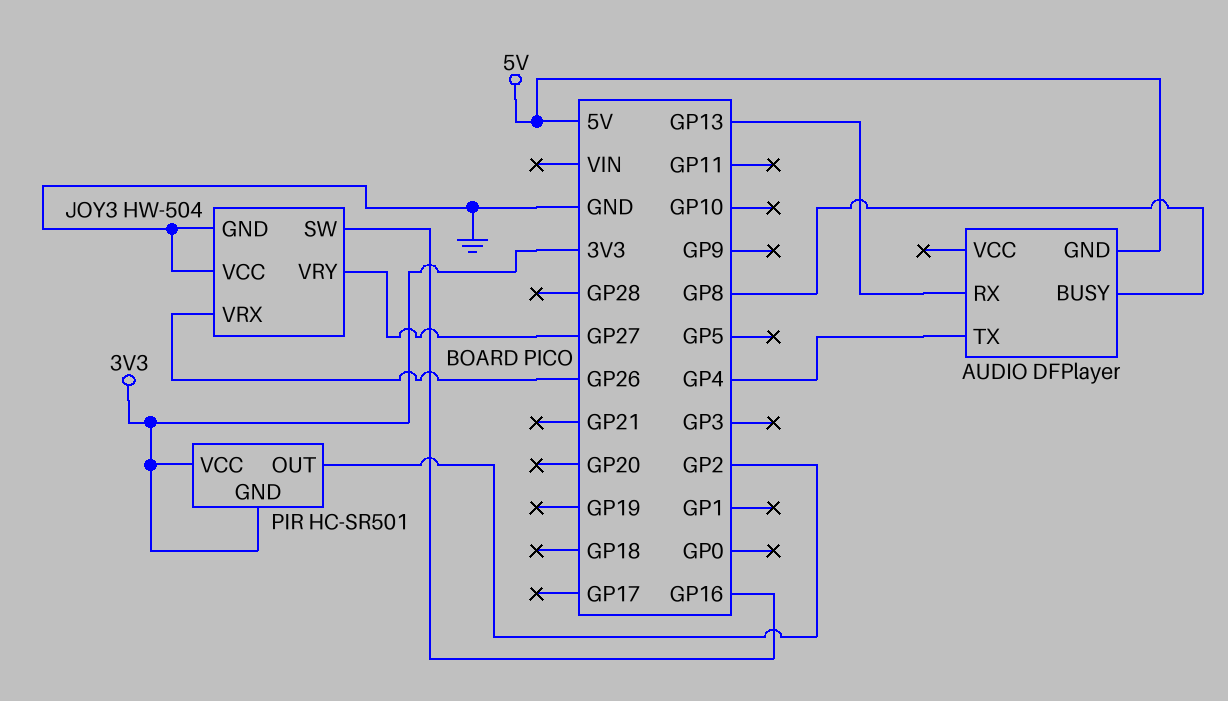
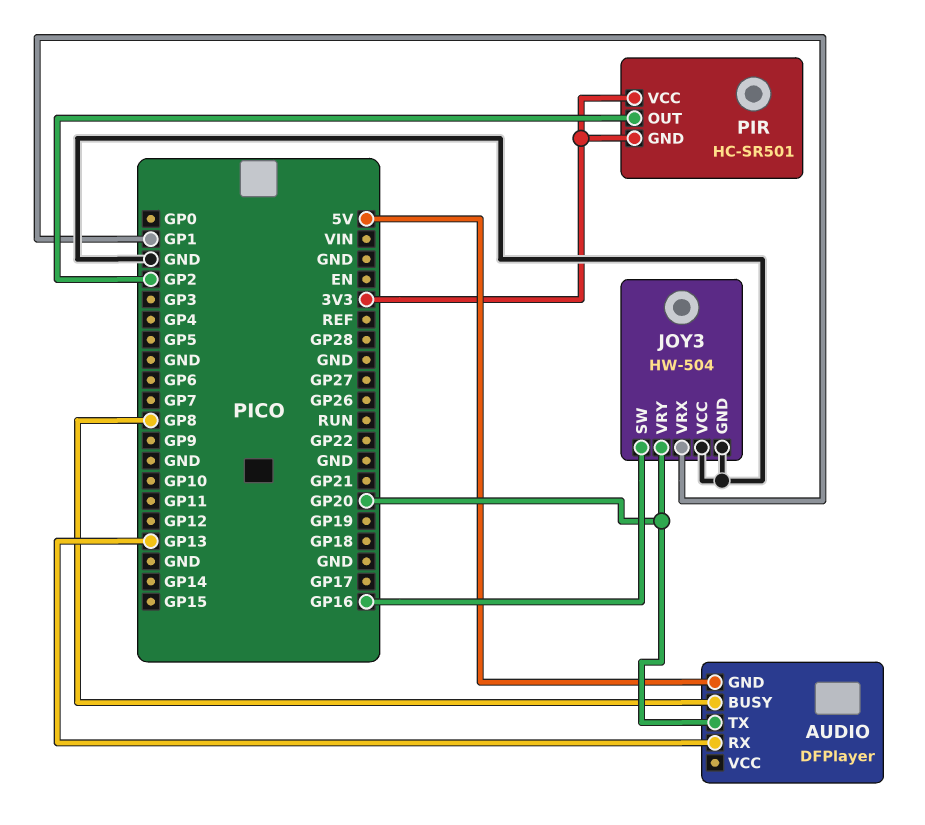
AUDIO pin TX: GP4 -> GP20
JOY3 pin VRX: GP26 -> GP1
JOY3 pin VRY: GP27 -> GP20

